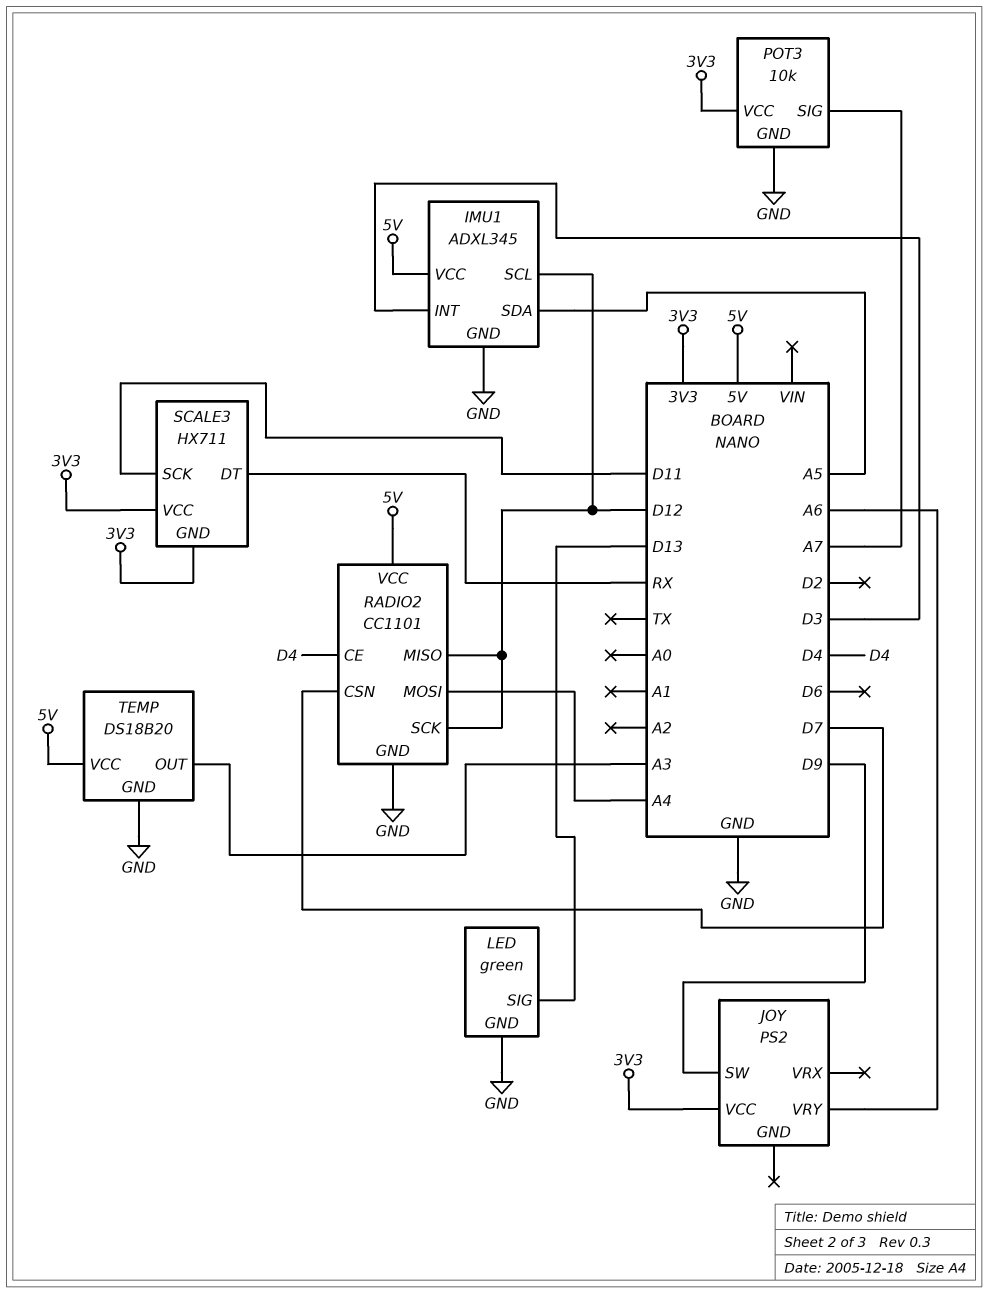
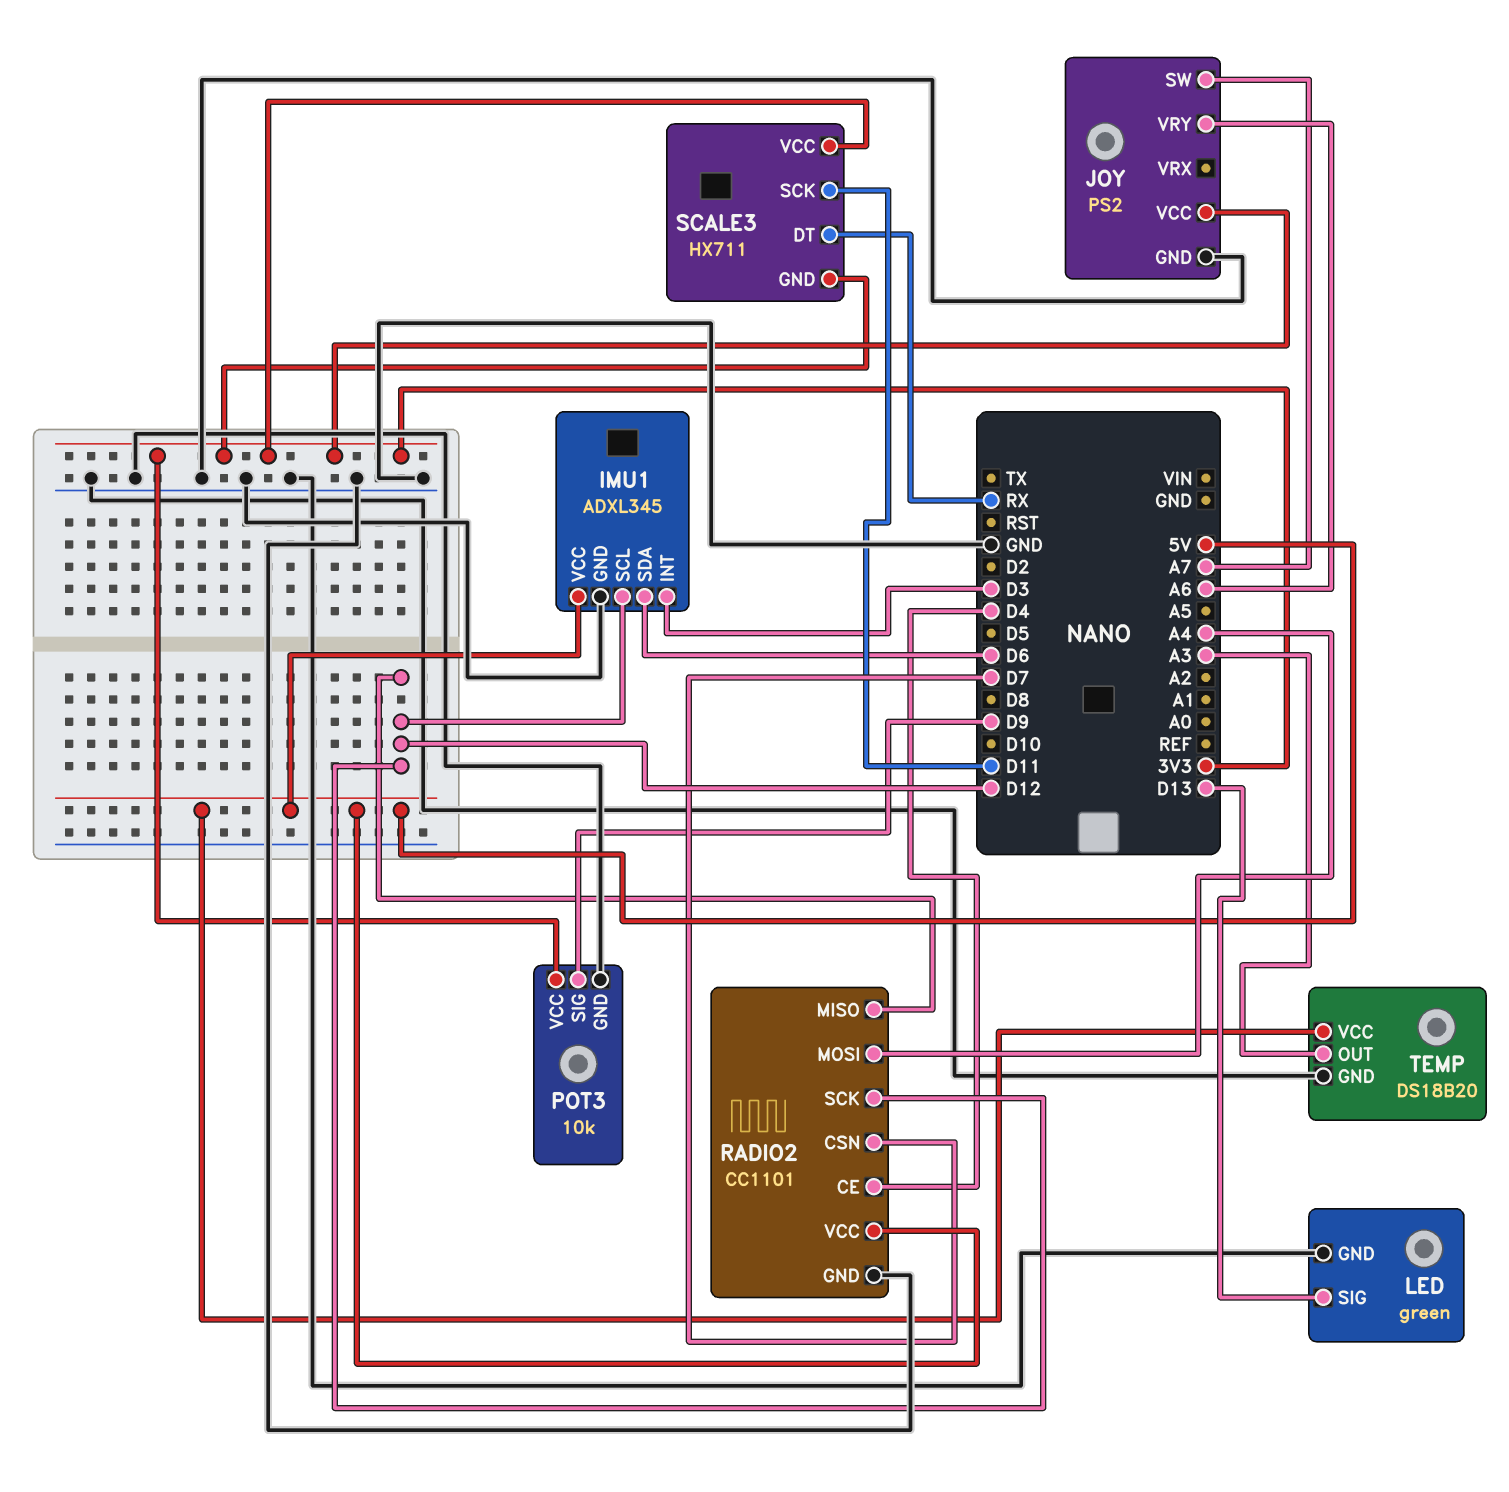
IMU1 pin SDA: A5 -> D6
JOY pin GND: none -> GND
JOY pin SW: D9 -> A7
POT3 pin SIG: A7 -> D9

